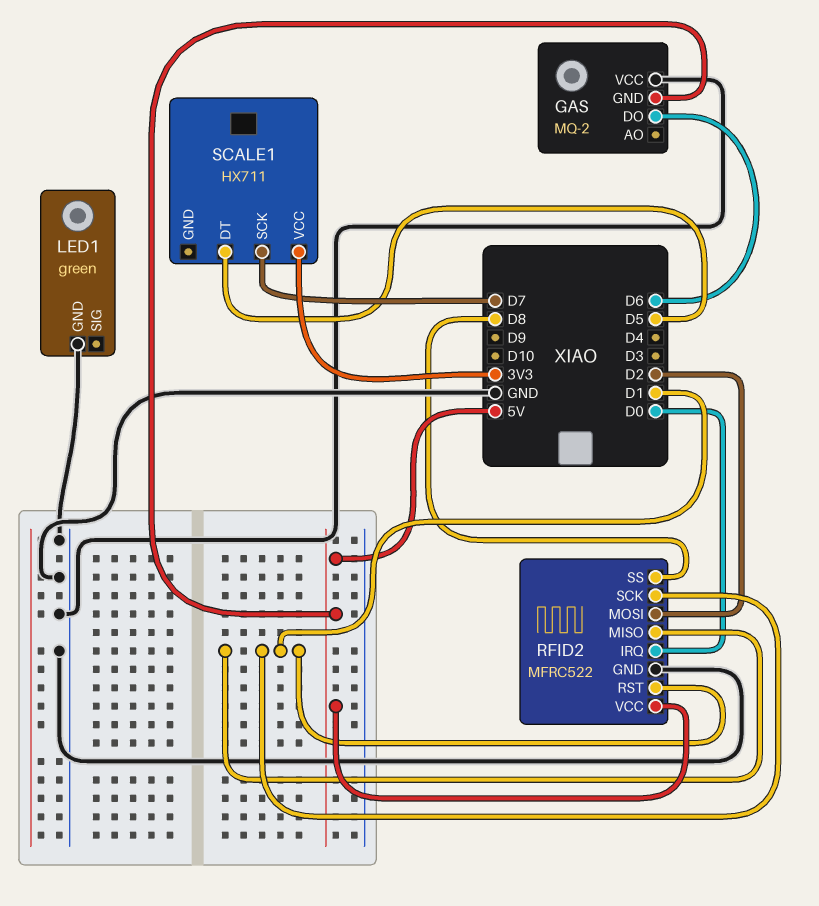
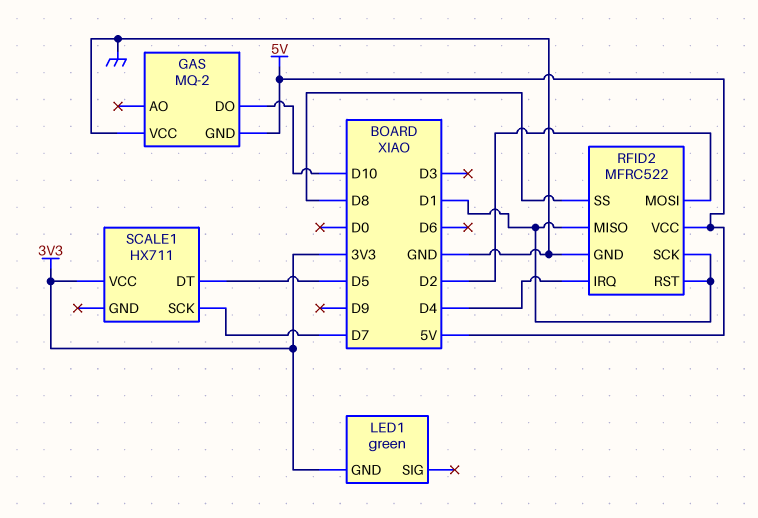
GAS pin DO: D6 -> D10
LED1 pin GND: GND -> 3V3
RFID2 pin IRQ: D0 -> D4

